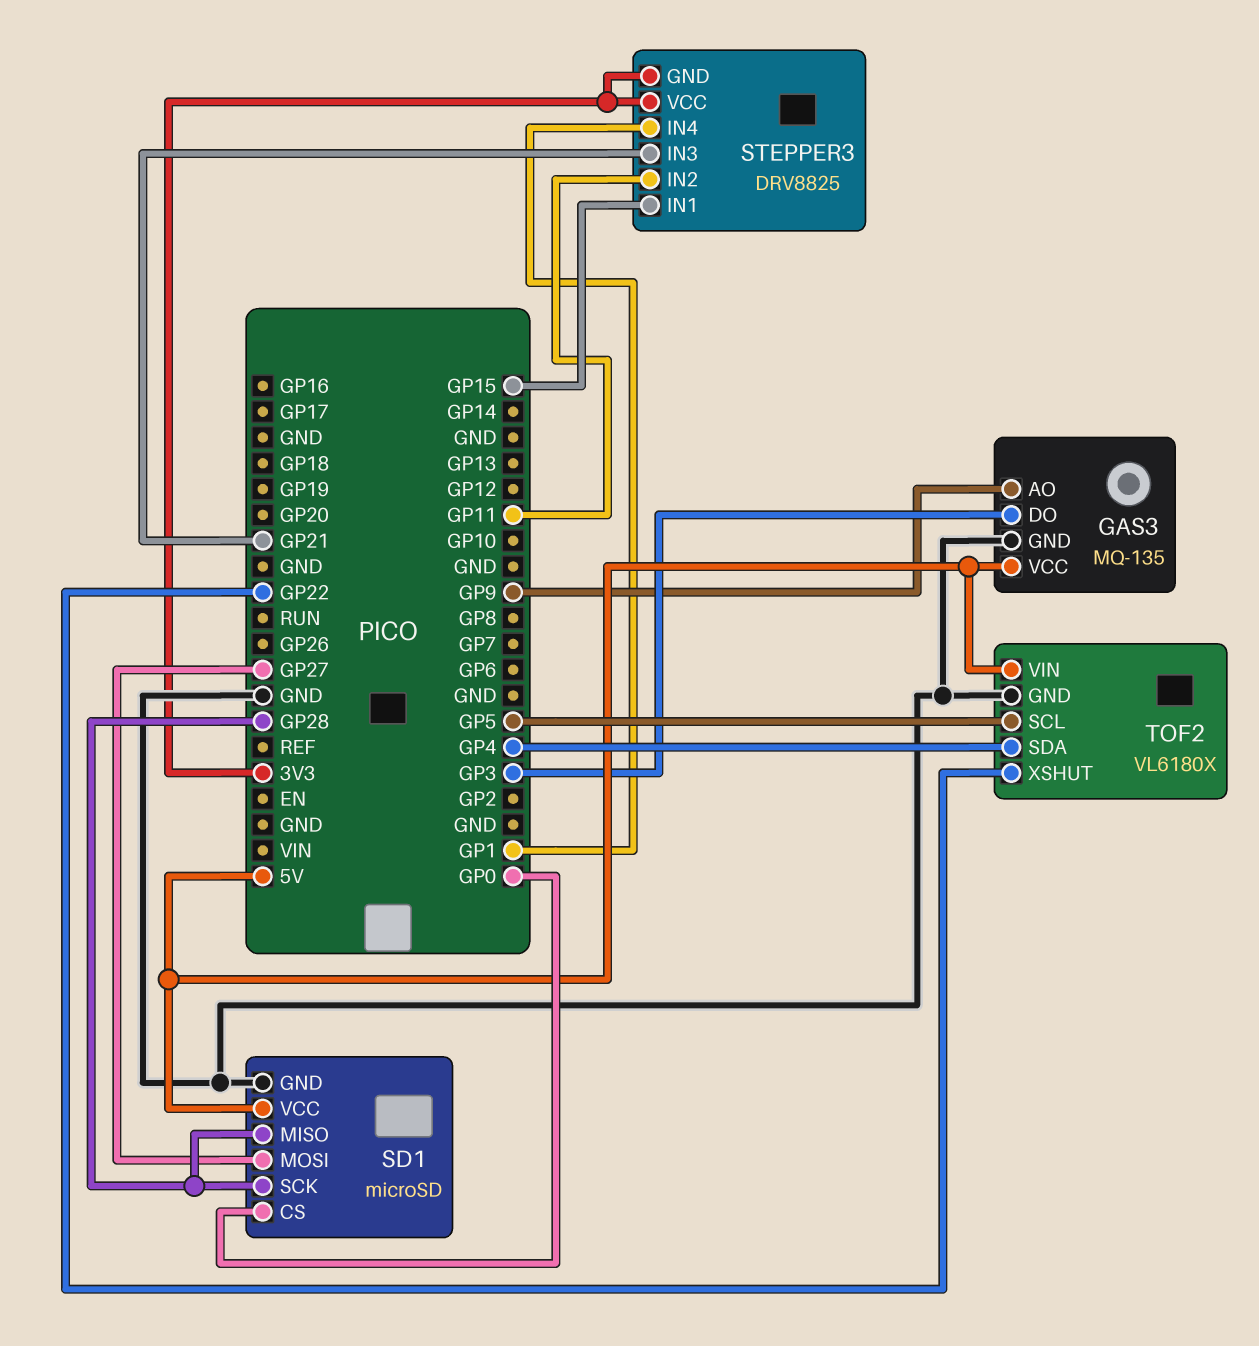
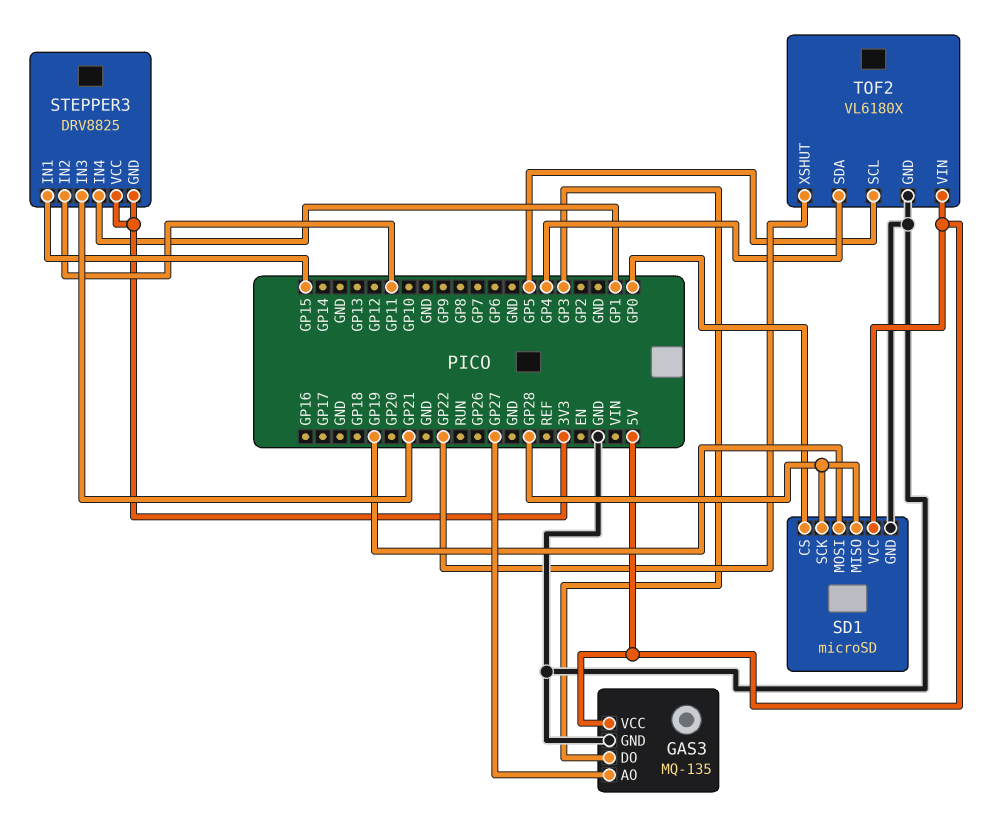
GAS3 pin AO: GP9 -> GP27
SD1 pin MOSI: GP27 -> GP19

